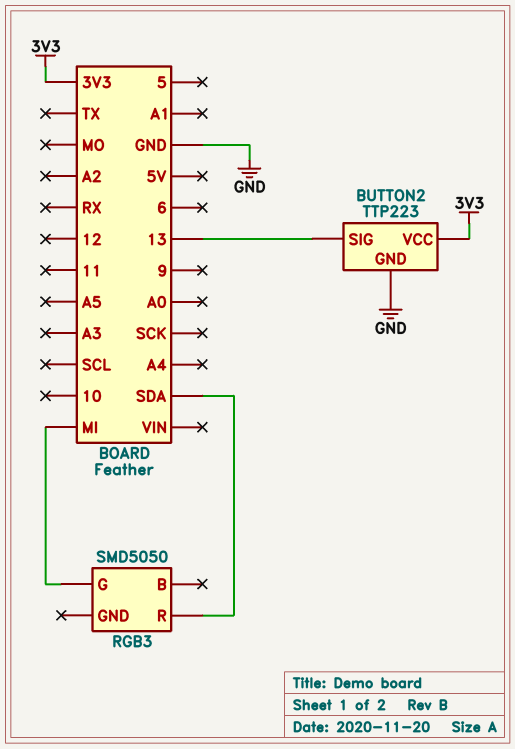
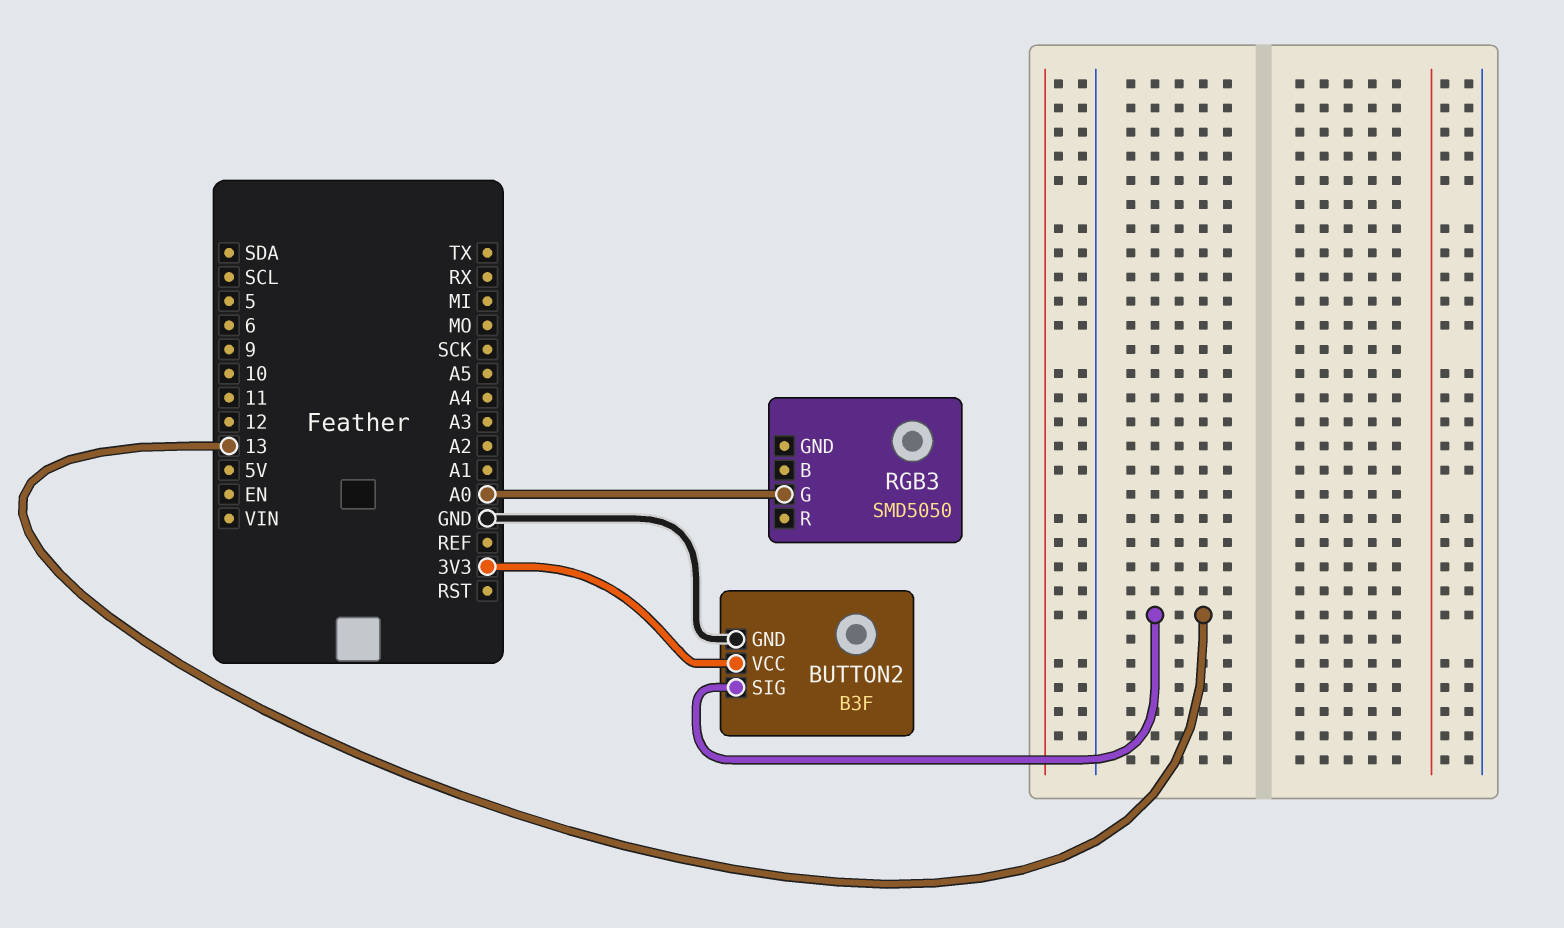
BUTTON2: TTP223 -> B3F
RGB3 pin G: MI -> A0
RGB3 pin R: SDA -> none

